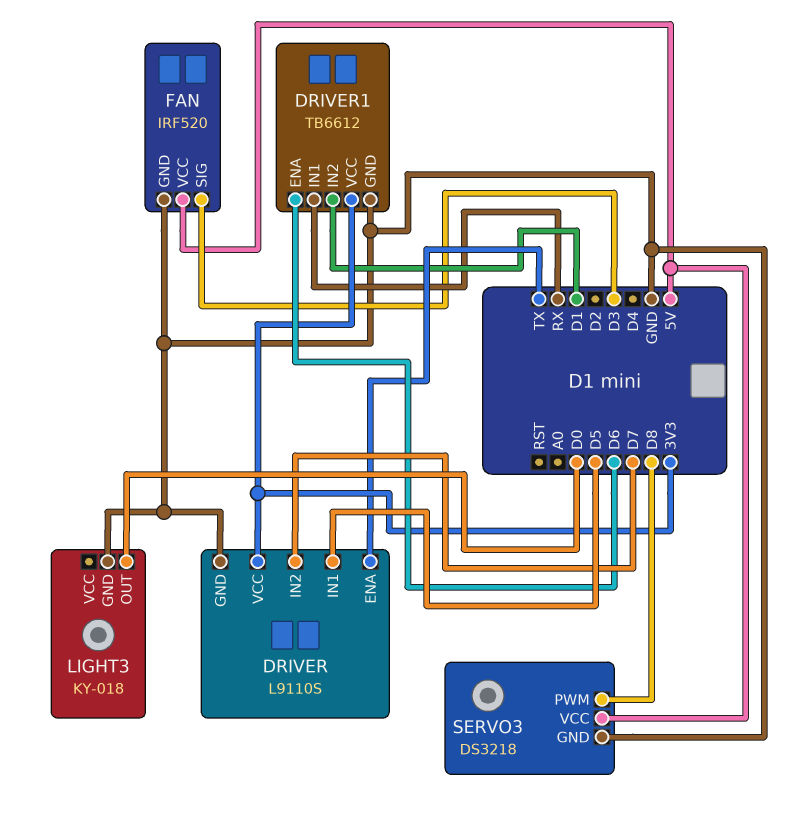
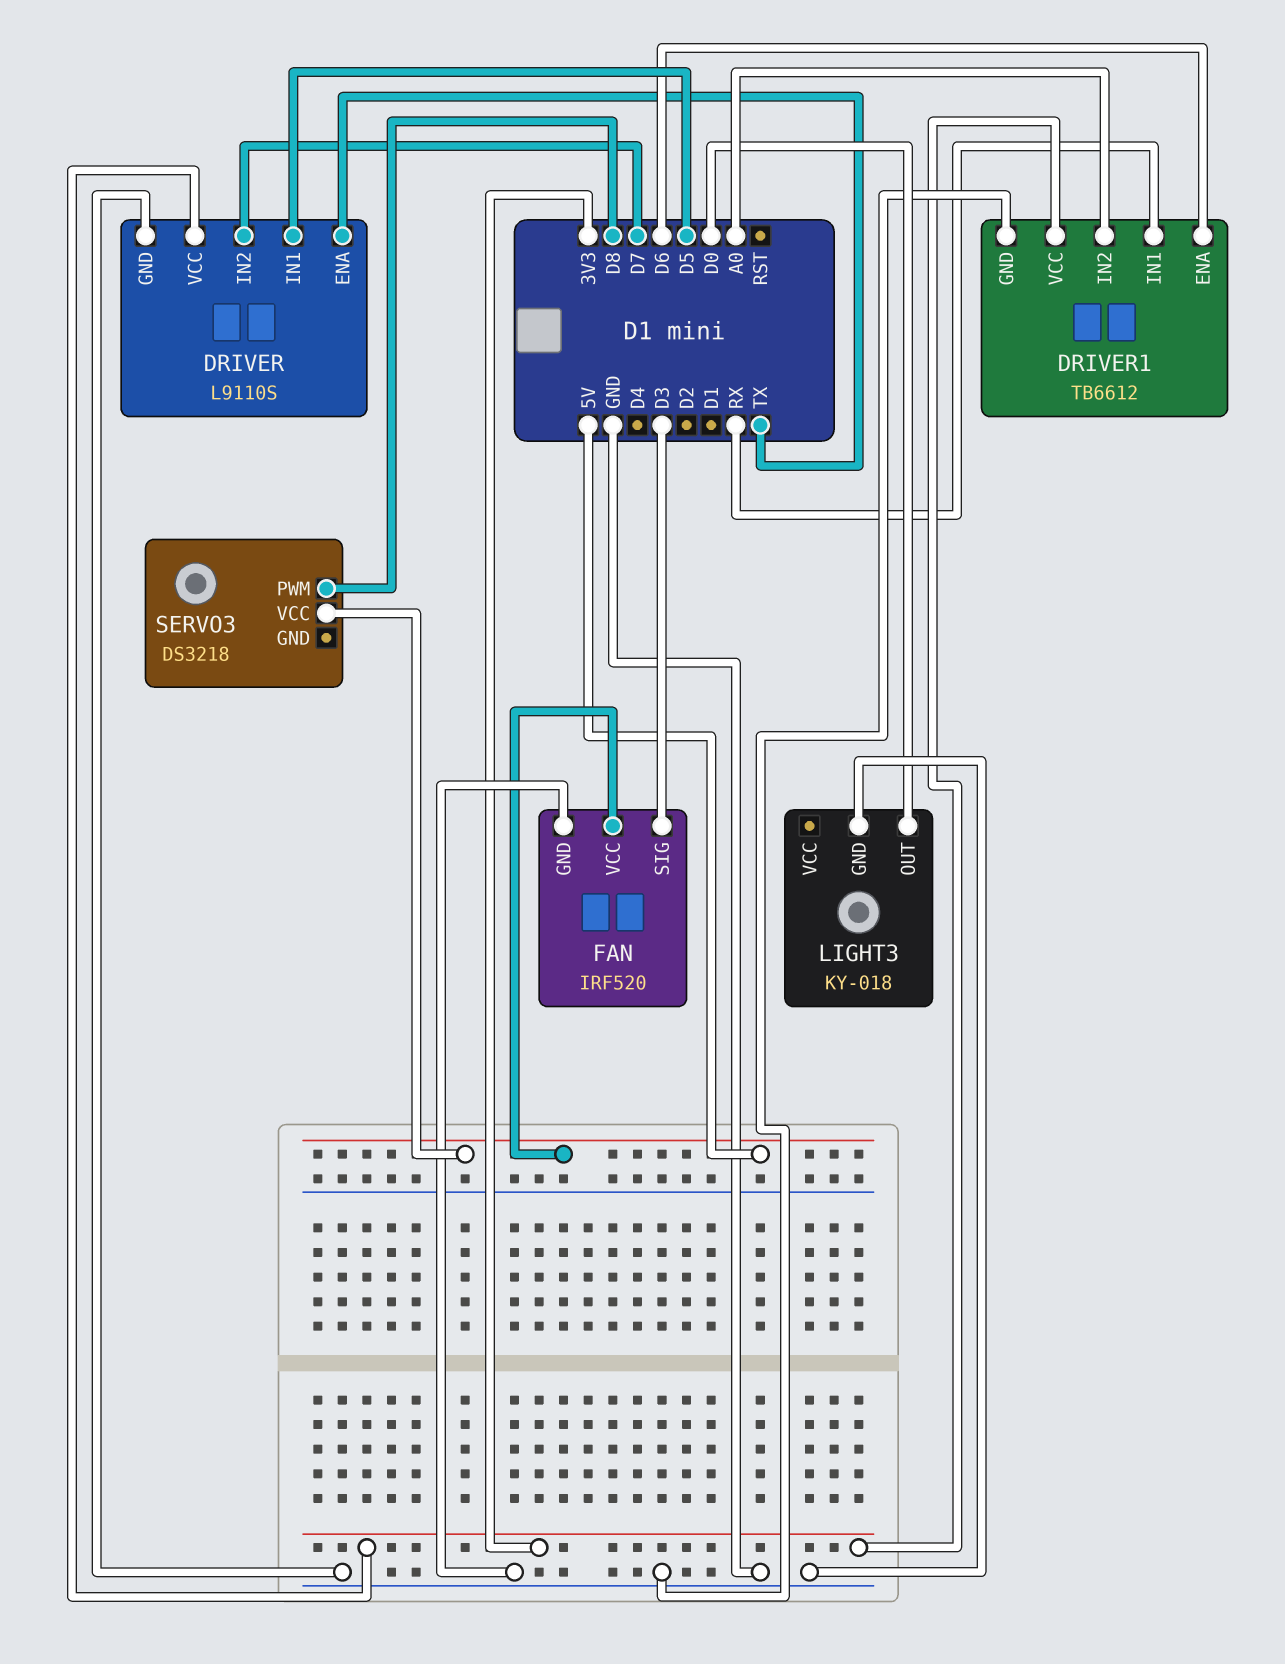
DRIVER1 pin IN2: D1 -> A0
SERVO3 pin GND: GND -> none

